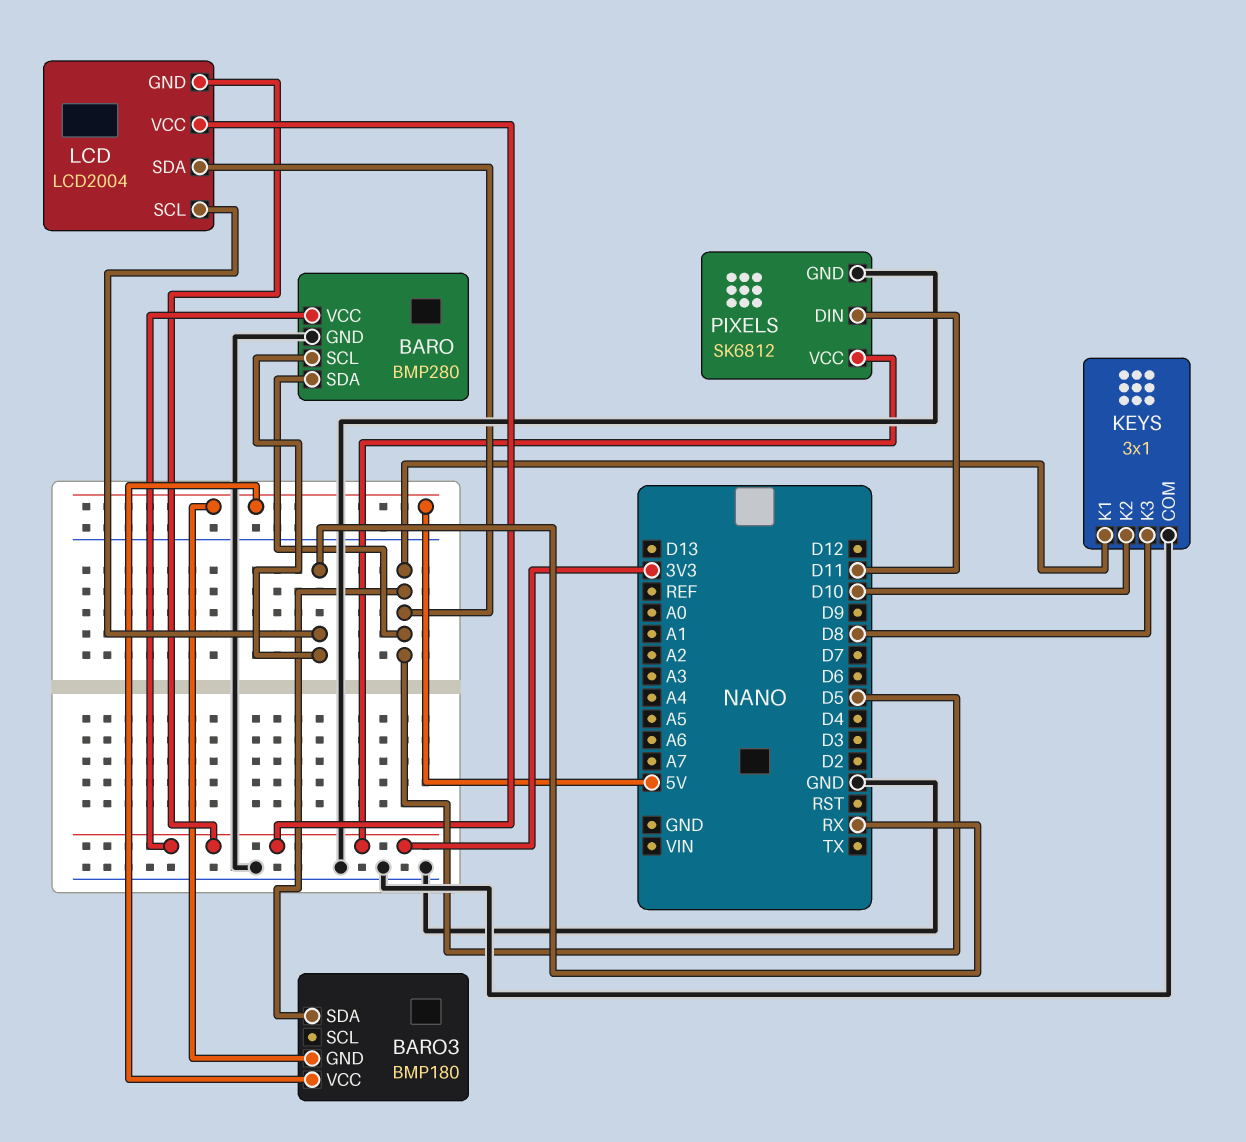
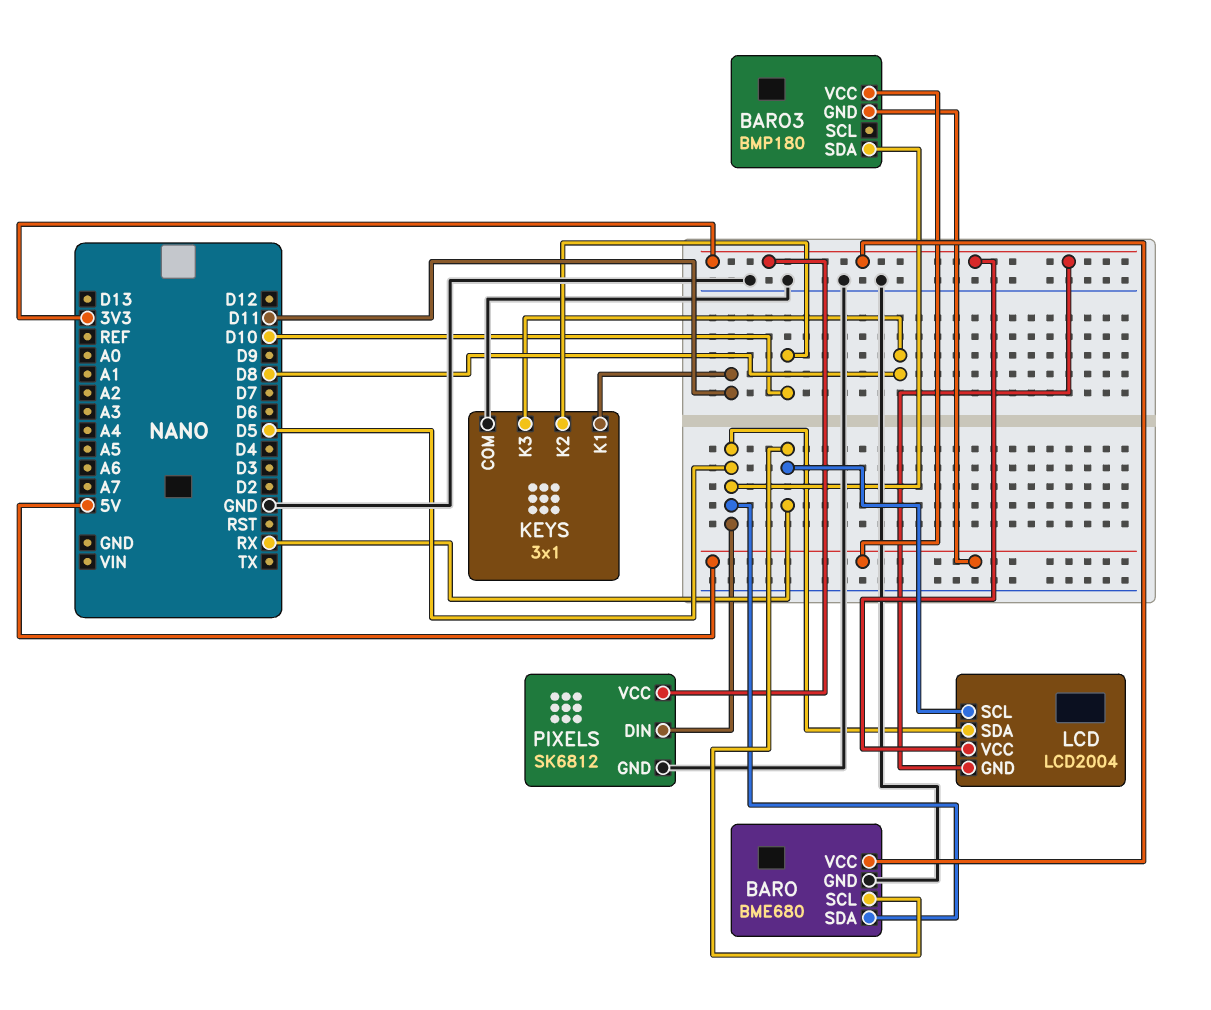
BARO: BMP280 -> BME680
KEYS pin K1: D5 -> D11
PIXELS pin DIN: D11 -> D5

